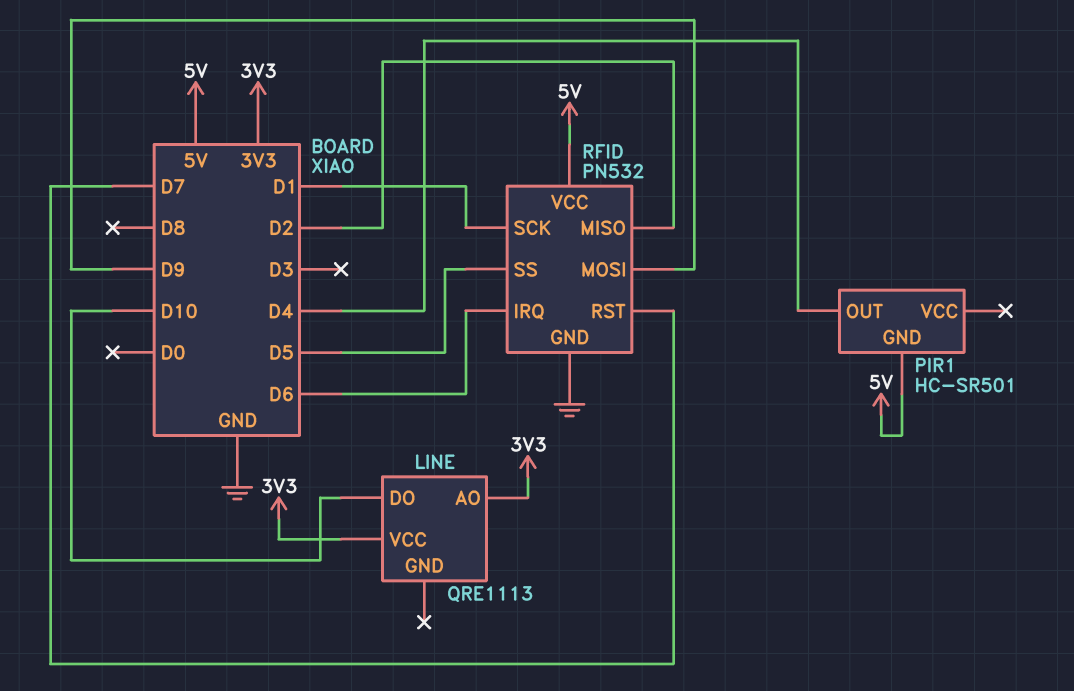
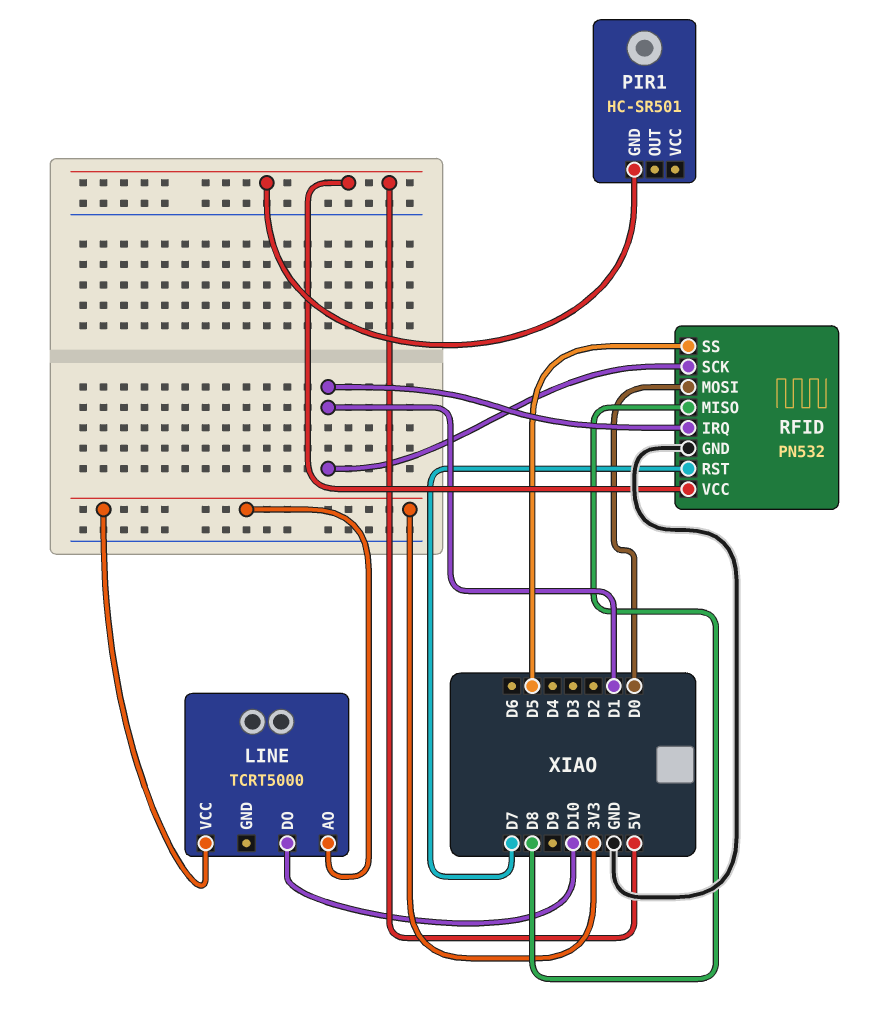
LINE: QRE1113 -> TCRT5000
PIR1 pin OUT: D4 -> none
RFID pin IRQ: D6 -> D1
RFID pin MISO: D2 -> D8
RFID pin MOSI: D9 -> D0

